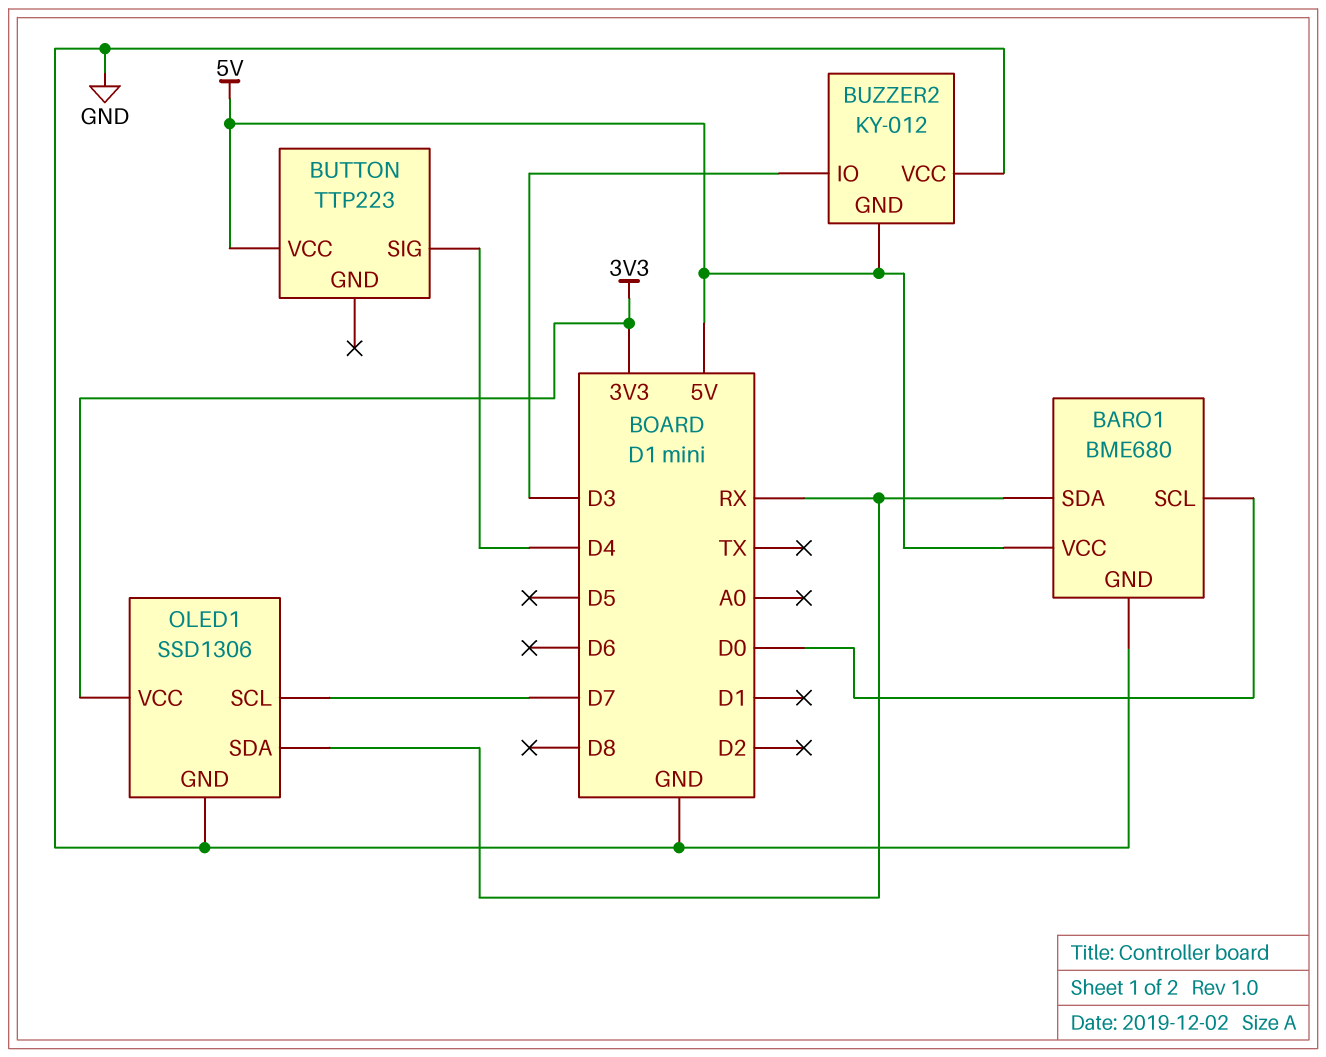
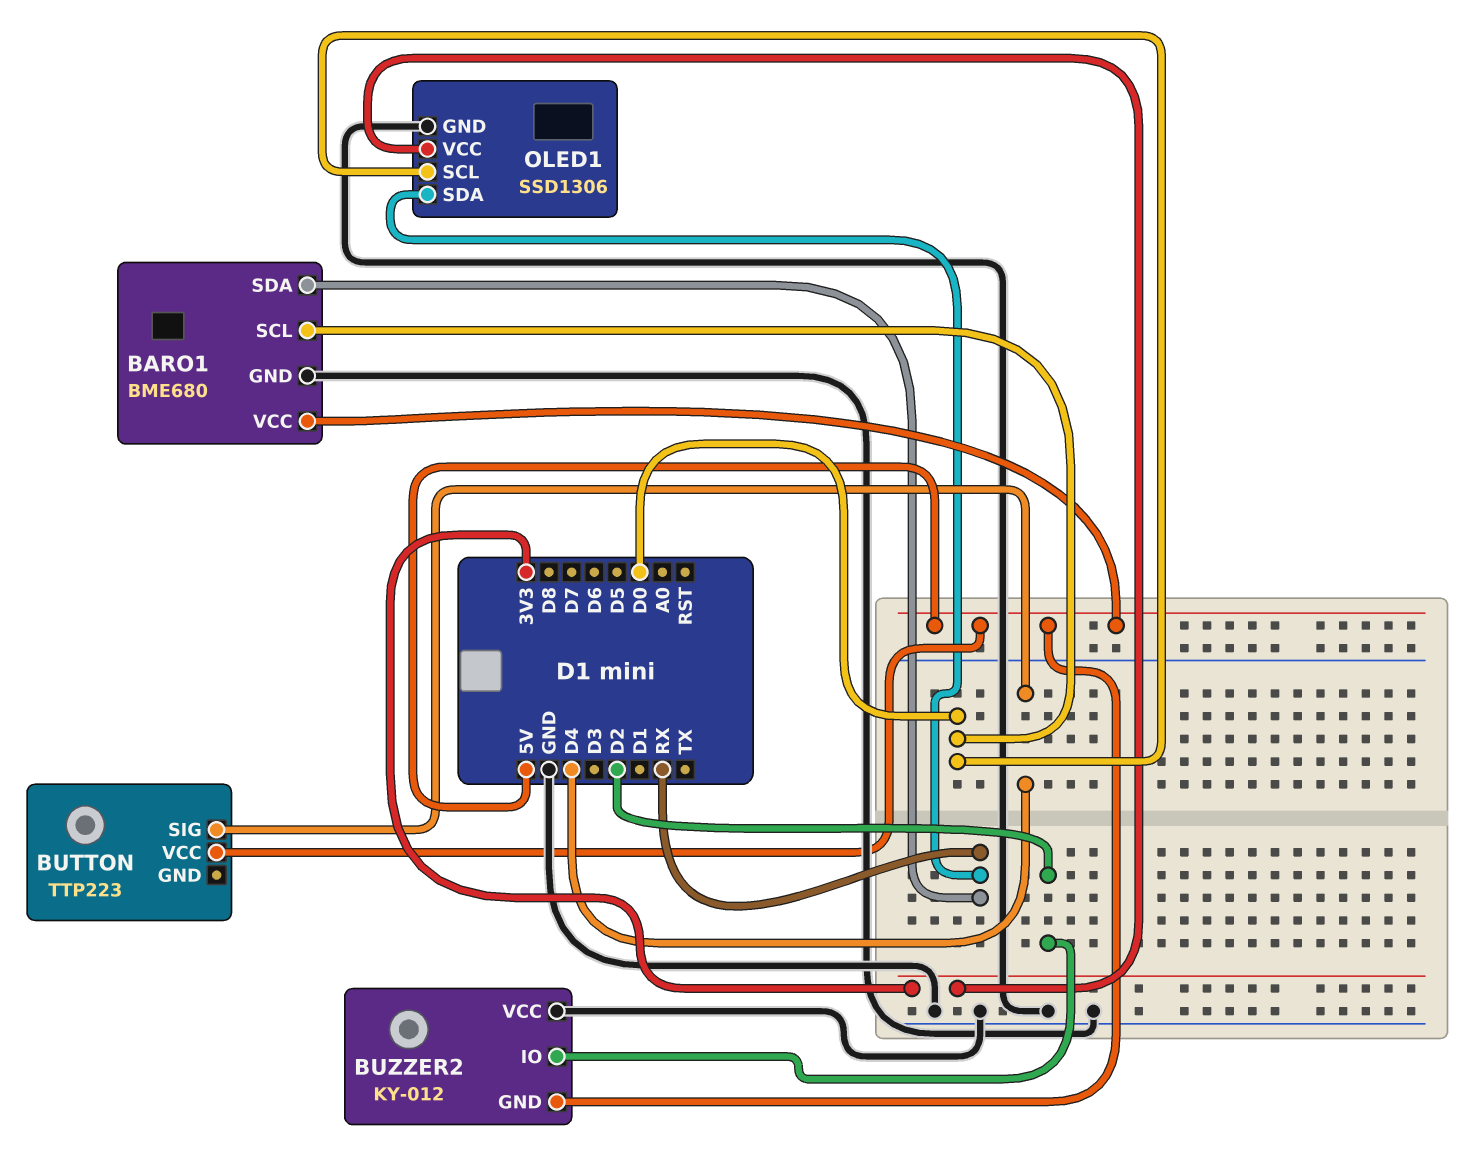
BUZZER2 pin IO: D3 -> D2
OLED1 pin SCL: D7 -> D0

